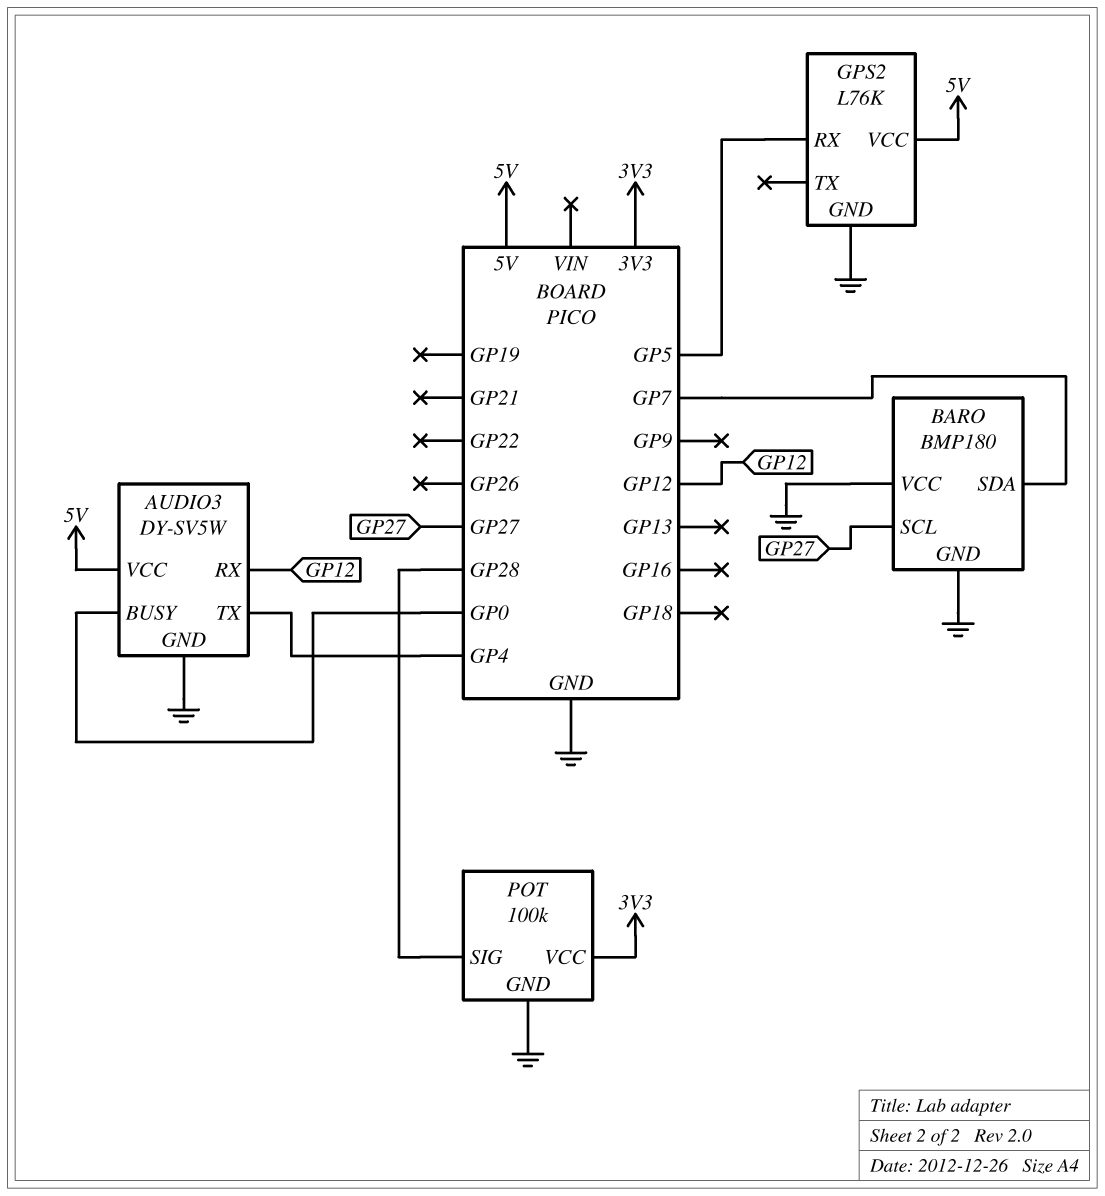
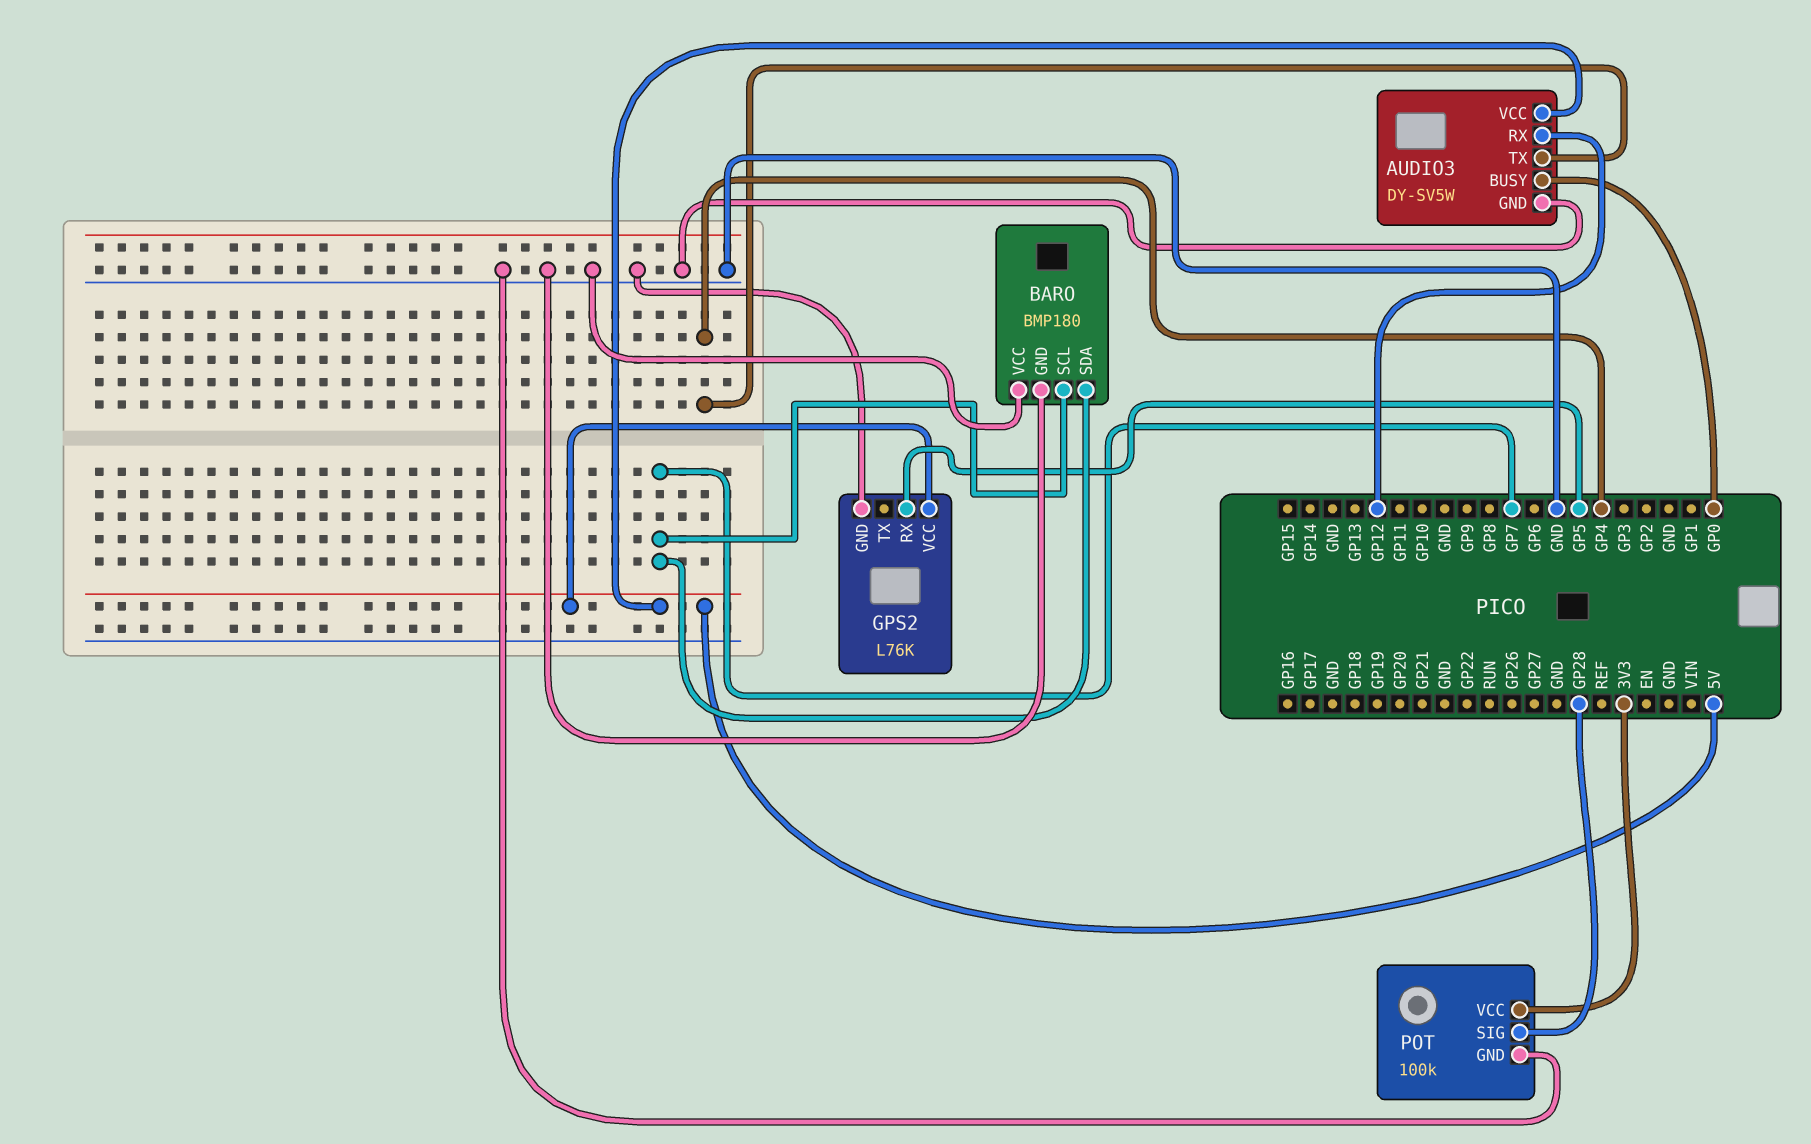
BARO pin SCL: GP27 -> GP7

